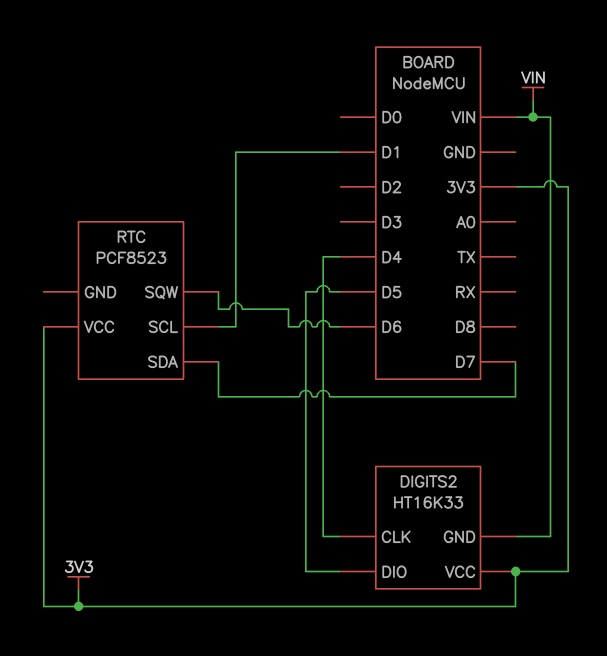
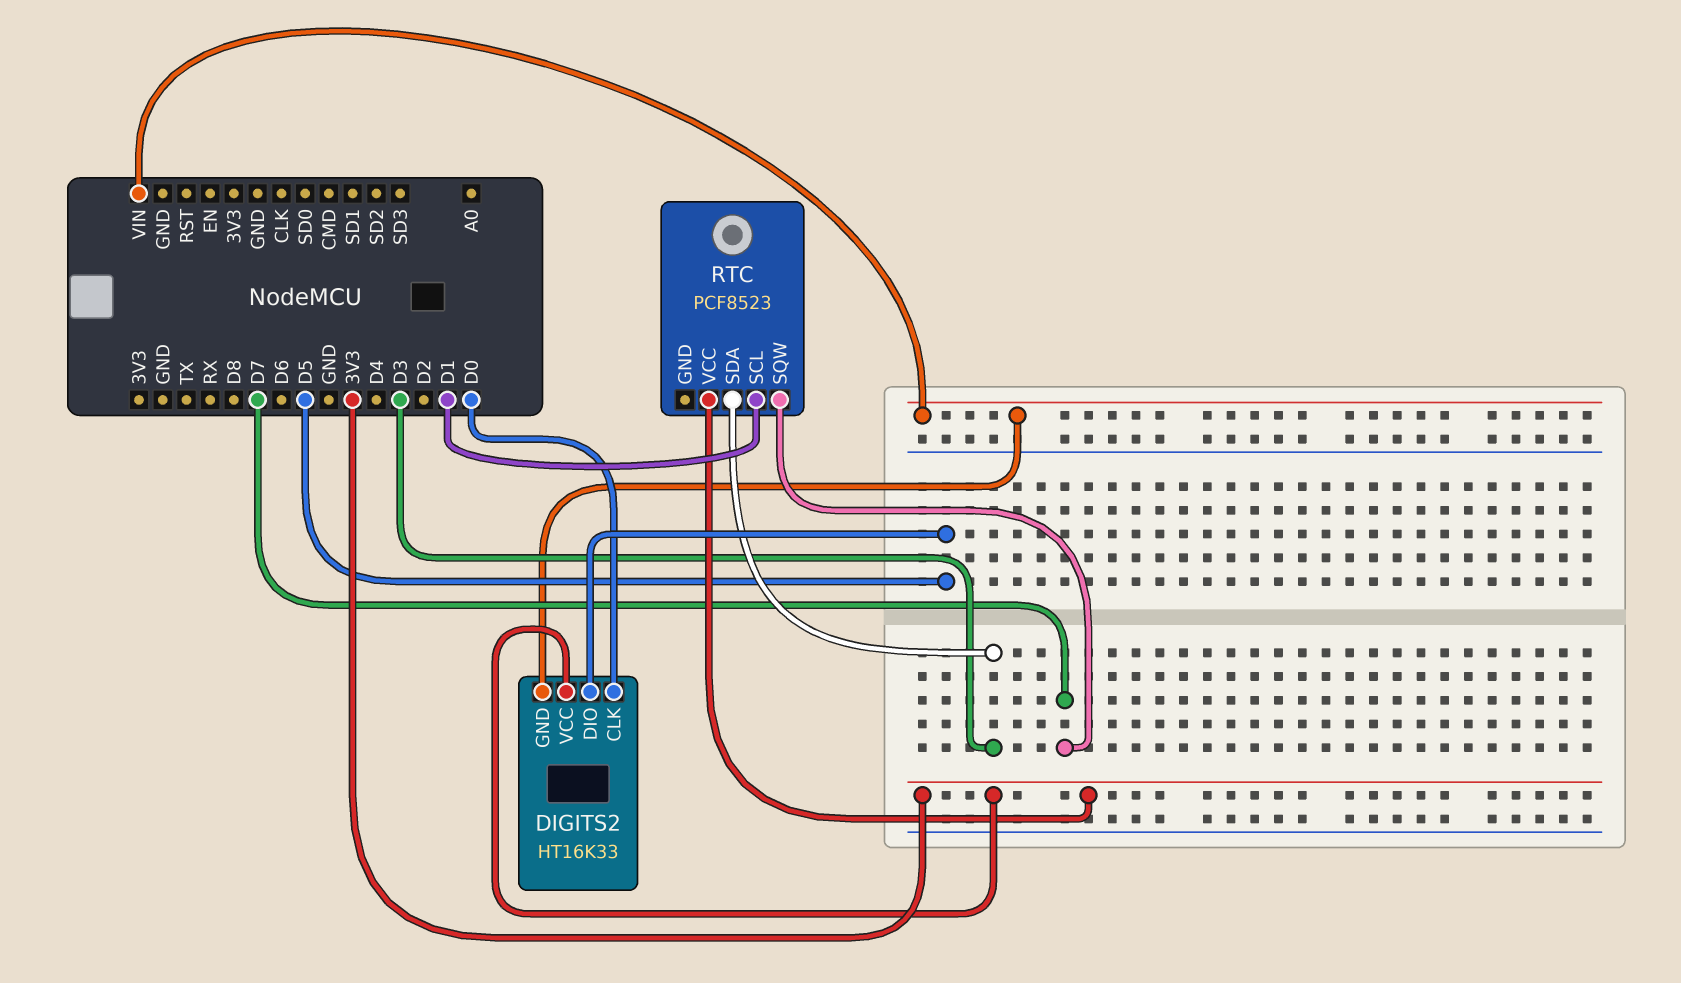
DIGITS2 pin CLK: D4 -> D0
RTC pin SDA: D7 -> D3
RTC pin SQW: D6 -> D7

